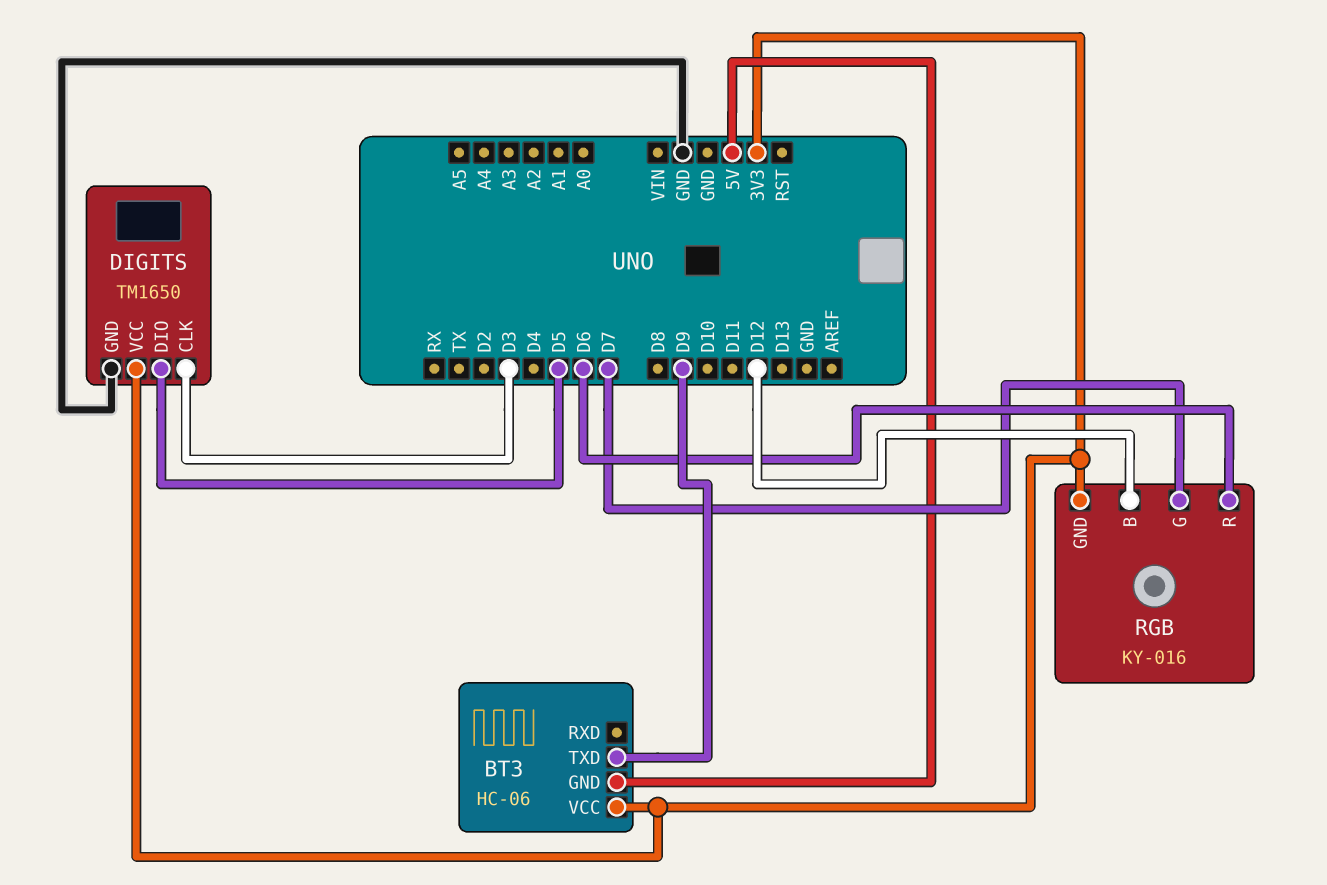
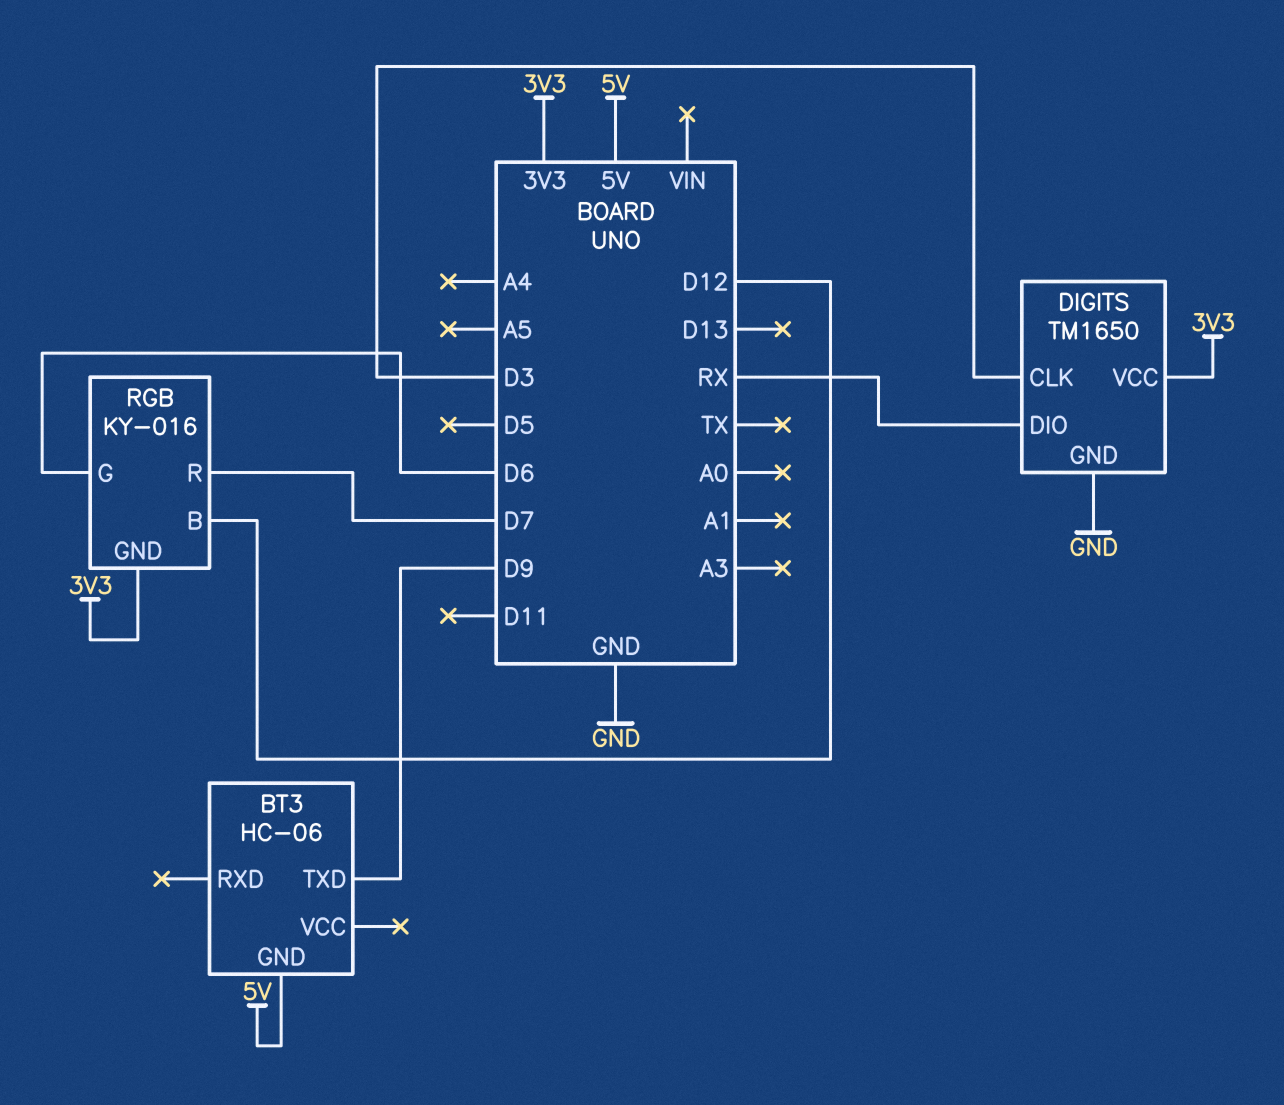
BT3 pin VCC: 3V3 -> none
DIGITS pin DIO: D5 -> RX
RGB pin G: D7 -> D6
RGB pin R: D6 -> D7

